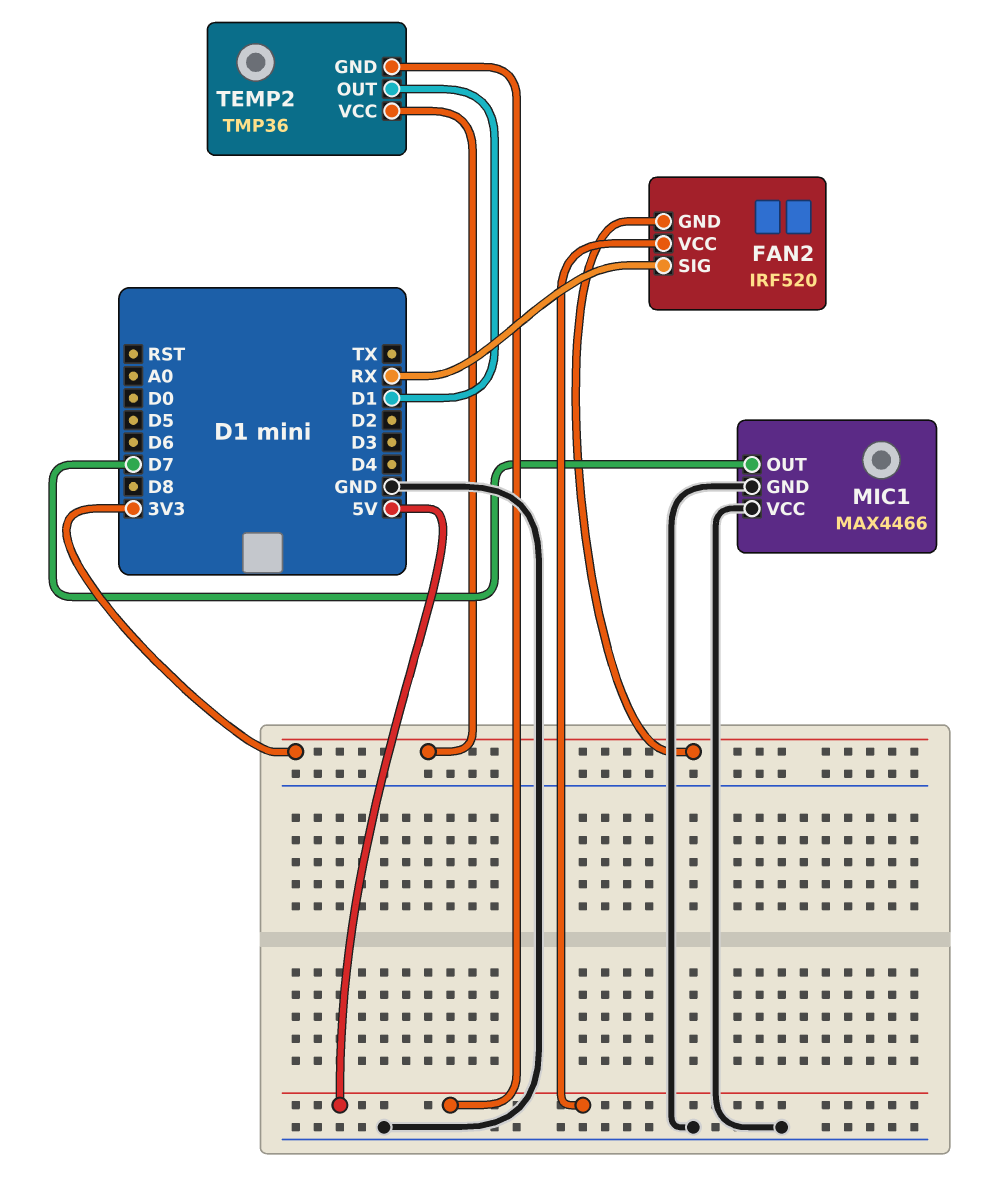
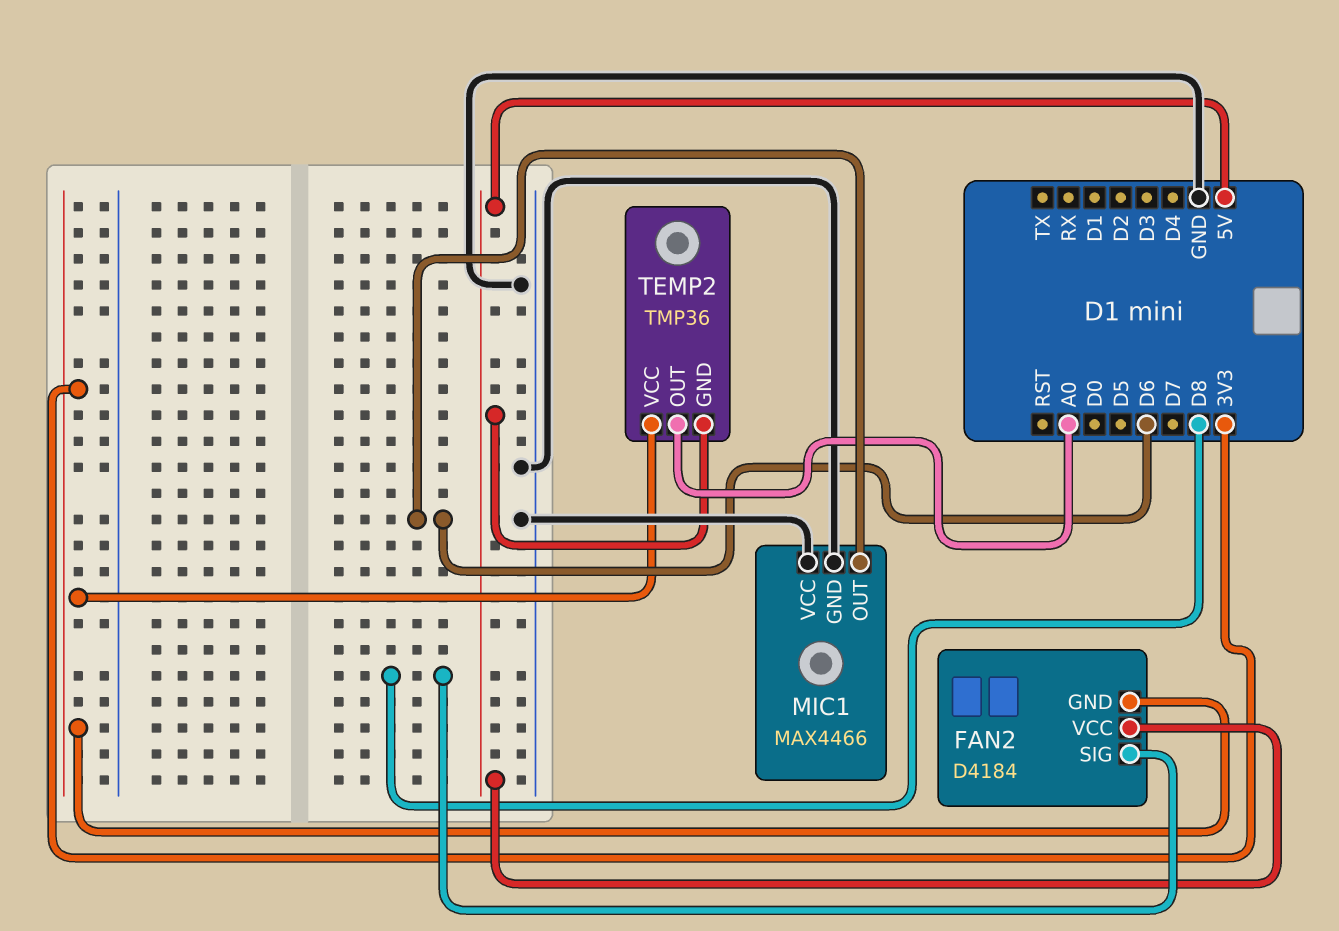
FAN2: IRF520 -> D4184
FAN2 pin SIG: RX -> D8
MIC1 pin OUT: D7 -> D6
TEMP2 pin OUT: D1 -> A0

